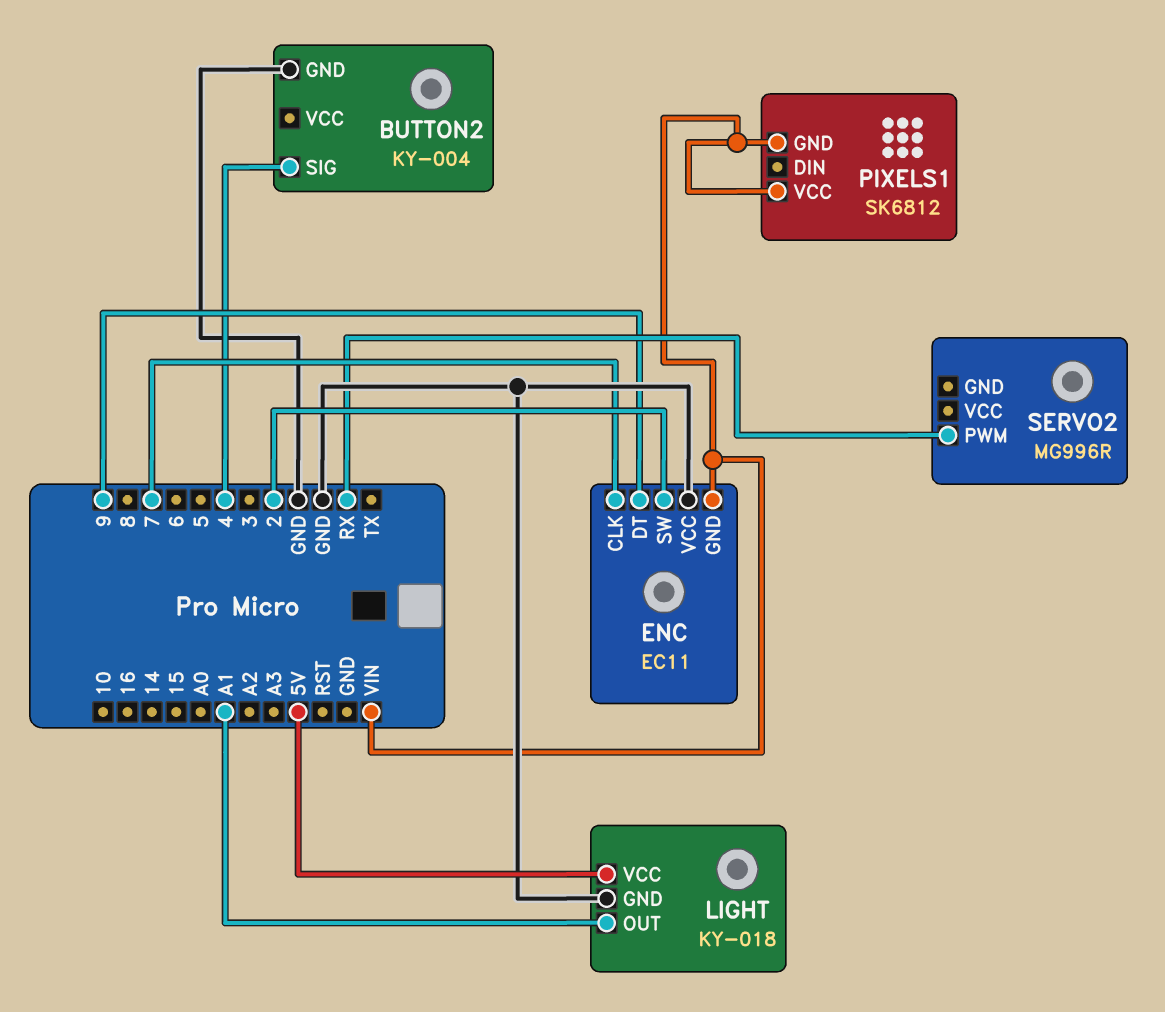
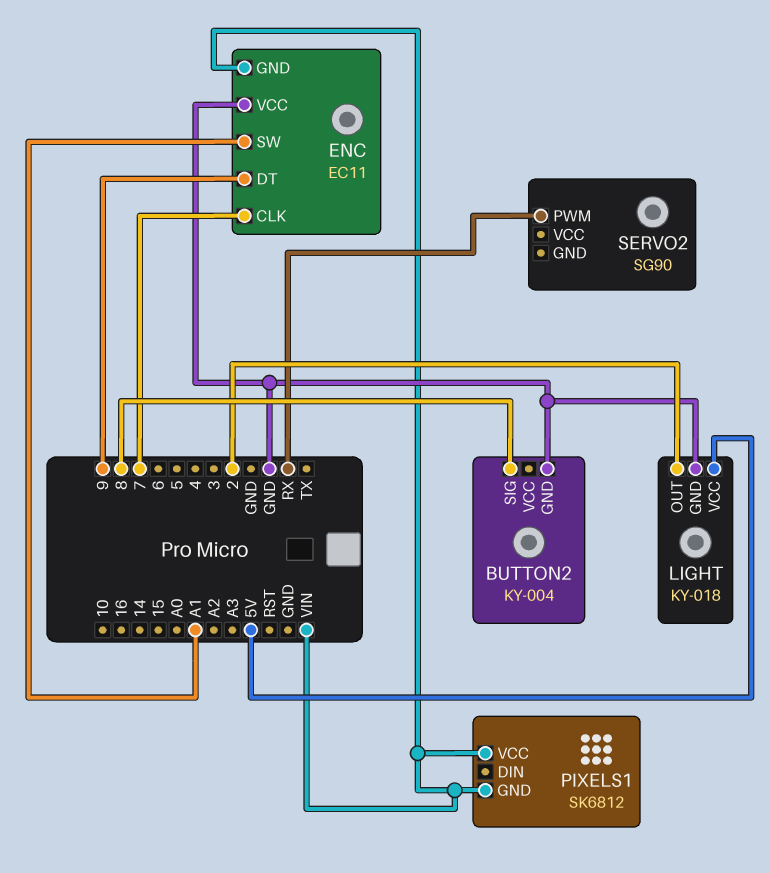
BUTTON2 pin SIG: 4 -> 8
ENC pin SW: 2 -> A1
LIGHT pin OUT: A1 -> 2
SERVO2: MG996R -> SG90

